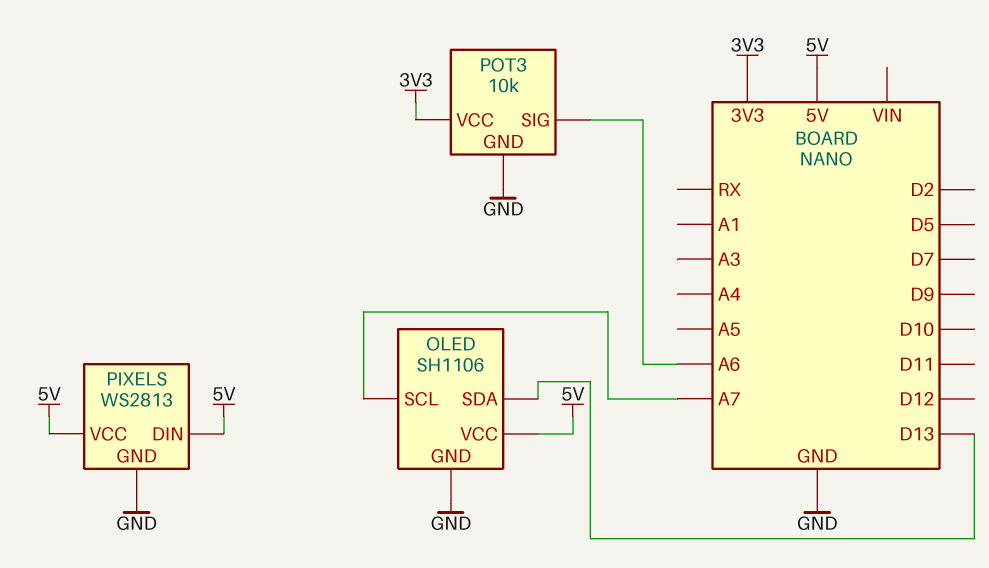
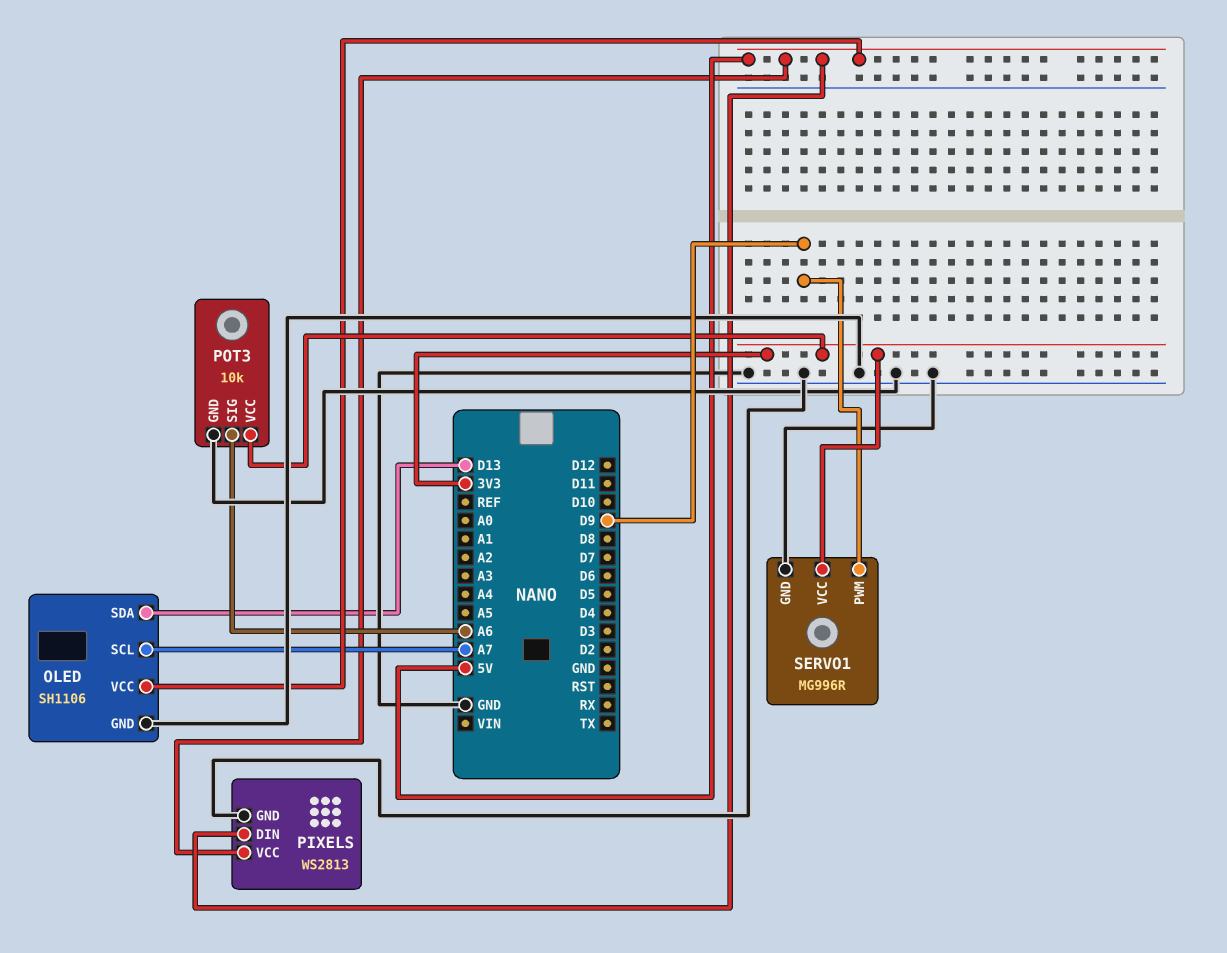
SERVO1: none -> MG996R
SERVO1 pin GND: none -> GND
SERVO1 pin PWM: none -> D9
SERVO1 pin VCC: none -> 3V3

